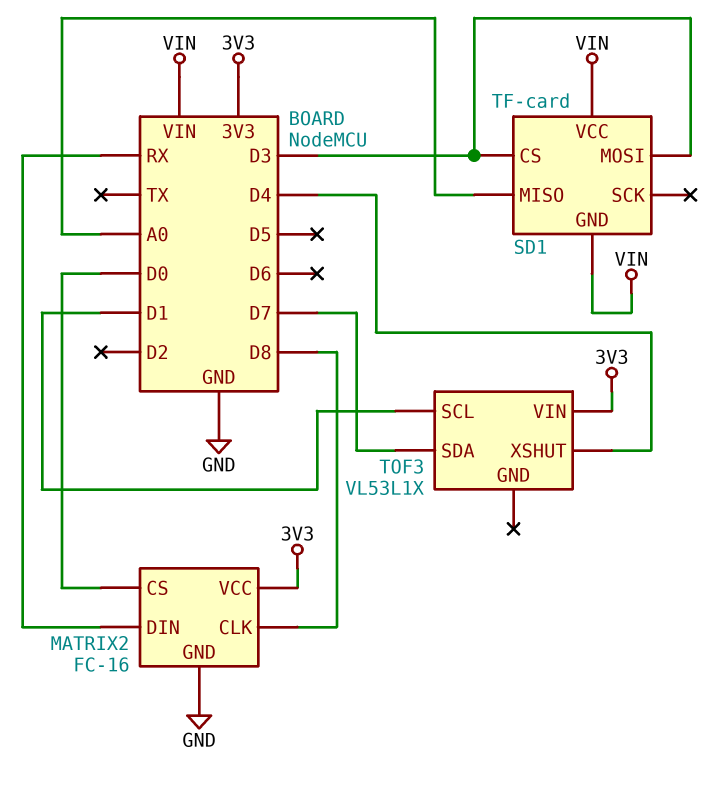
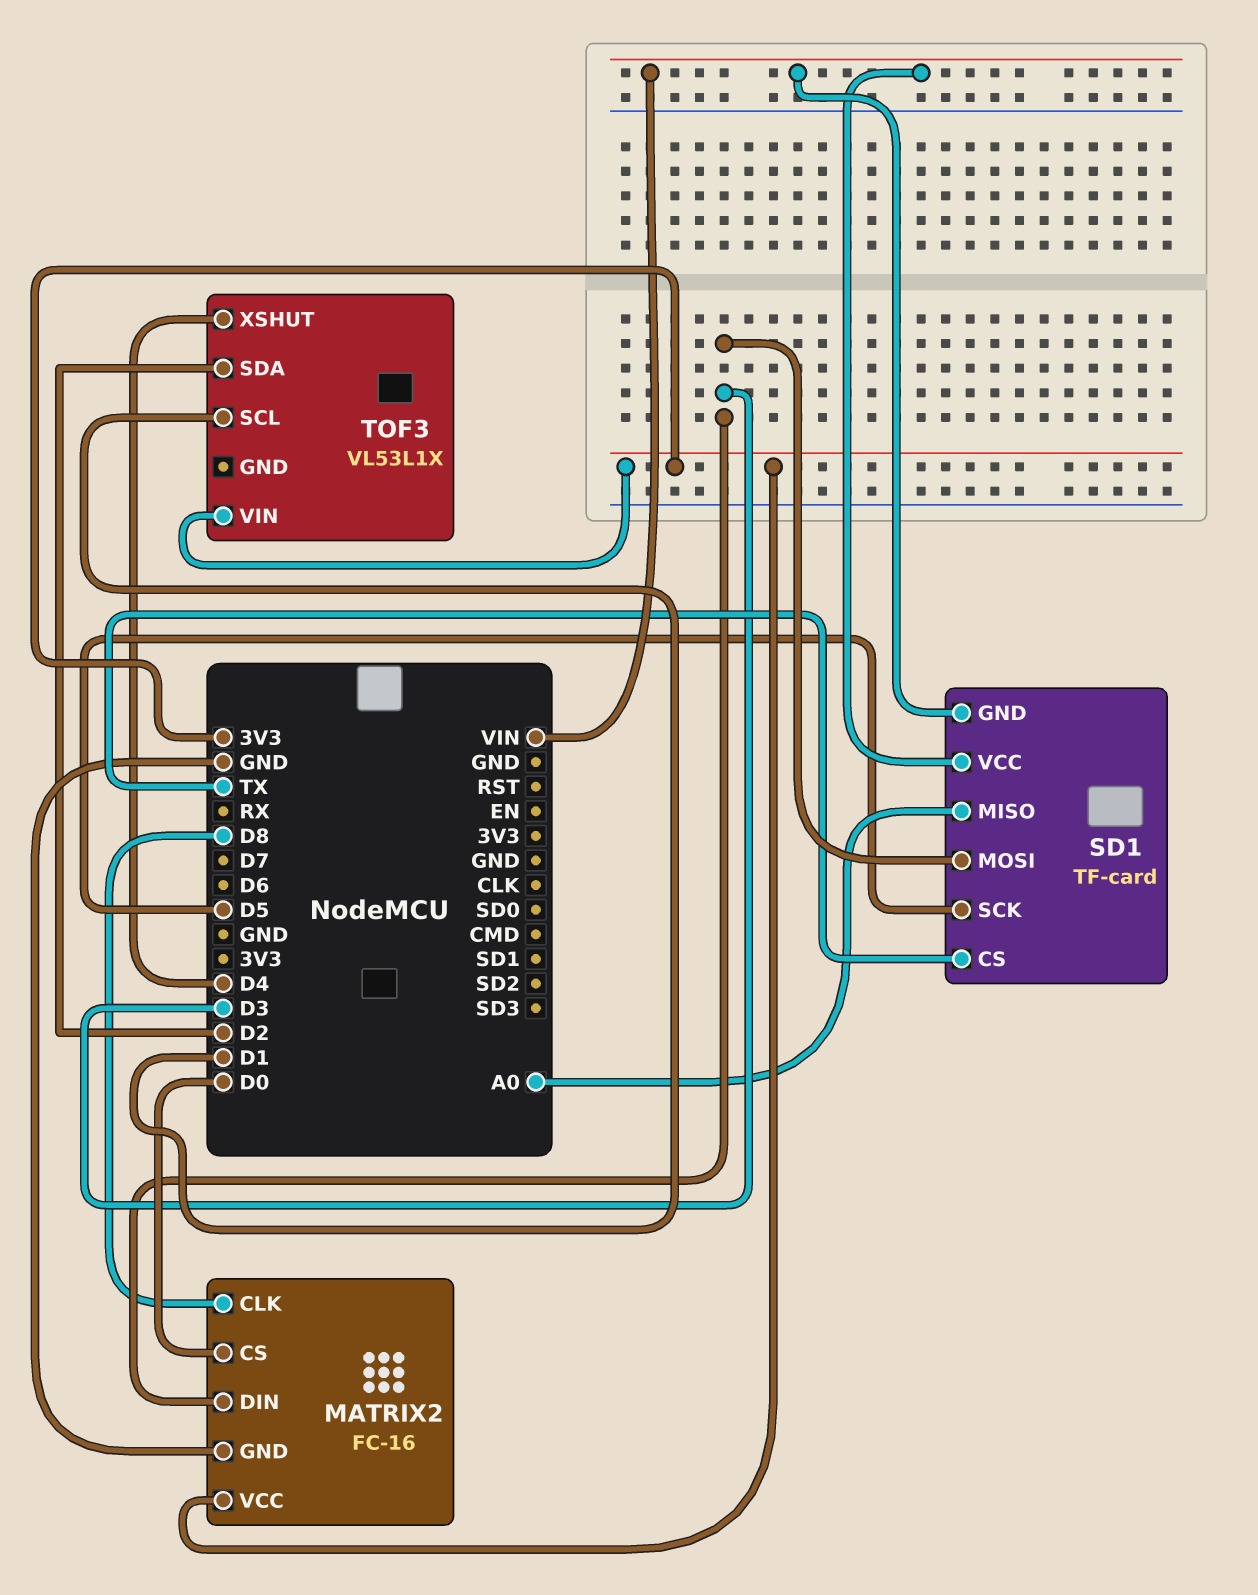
MATRIX2 pin DIN: RX -> D3
SD1 pin CS: D3 -> TX
SD1 pin SCK: none -> D5
TOF3 pin SDA: D7 -> D2

